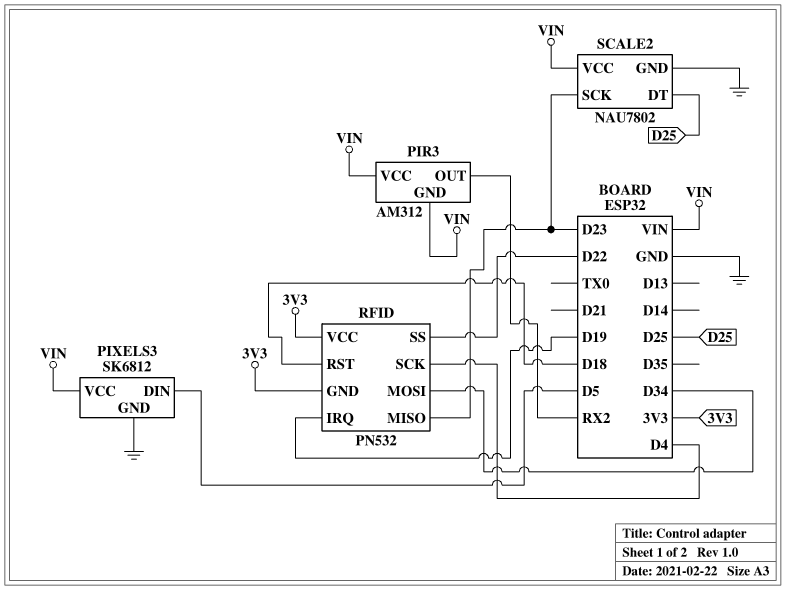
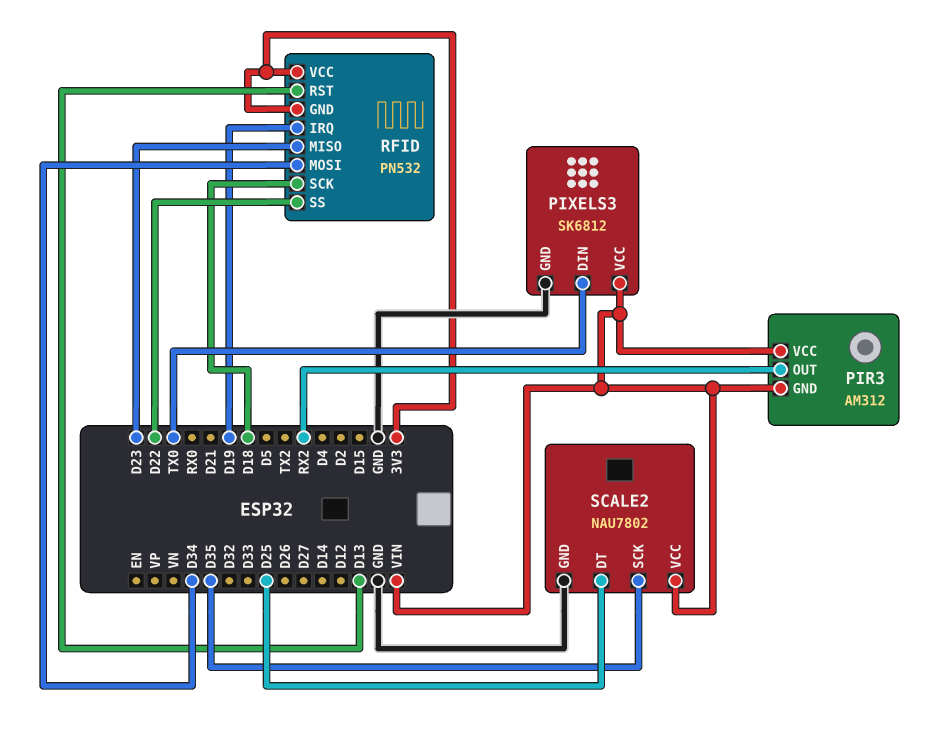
PIXELS3 pin DIN: D5 -> TX0
RFID pin RST: D18 -> D13
RFID pin SCK: D4 -> D18
SCALE2 pin SCK: D23 -> D35

